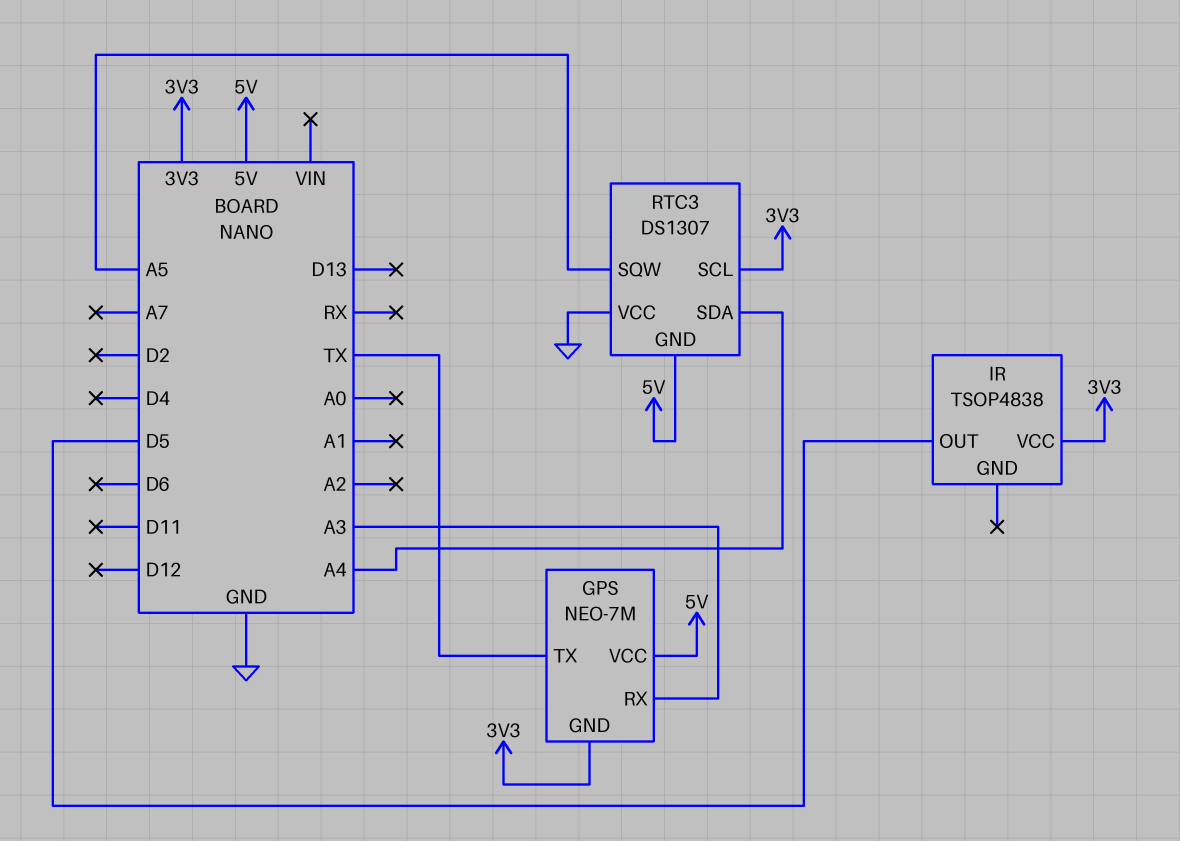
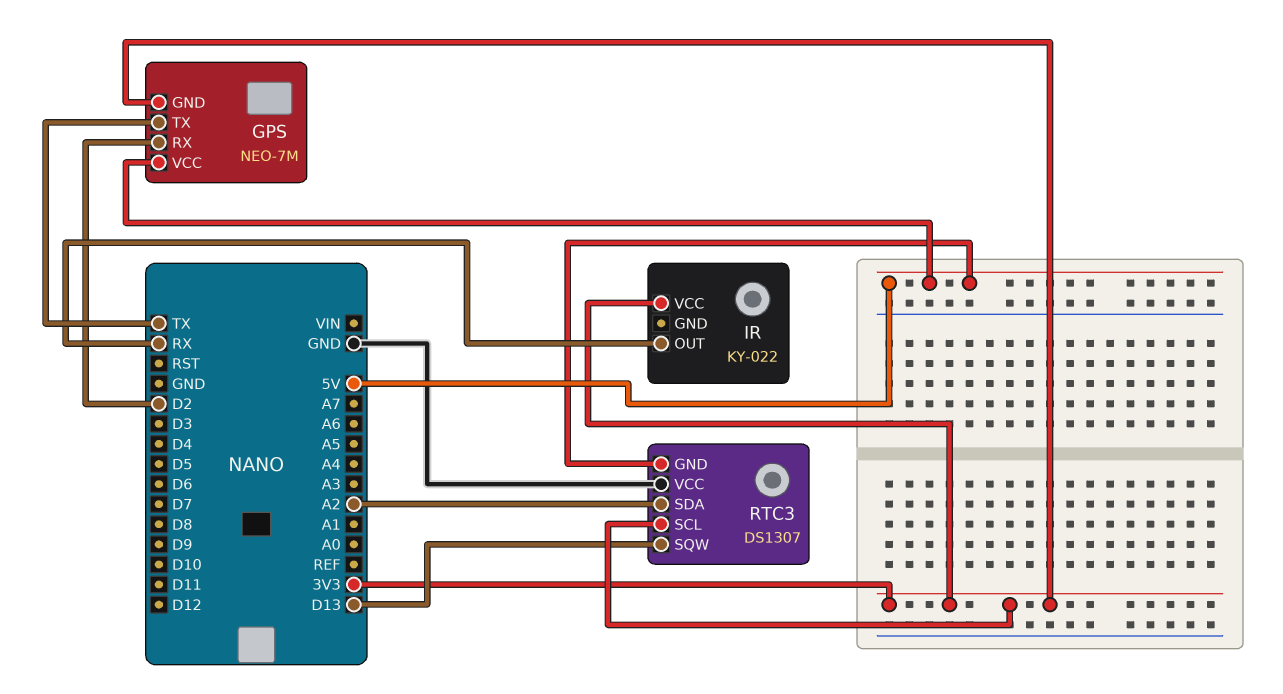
GPS pin RX: A3 -> D2
IR: TSOP4838 -> KY-022
IR pin OUT: D5 -> RX
RTC3 pin SDA: A4 -> A2
RTC3 pin SQW: A5 -> D13

